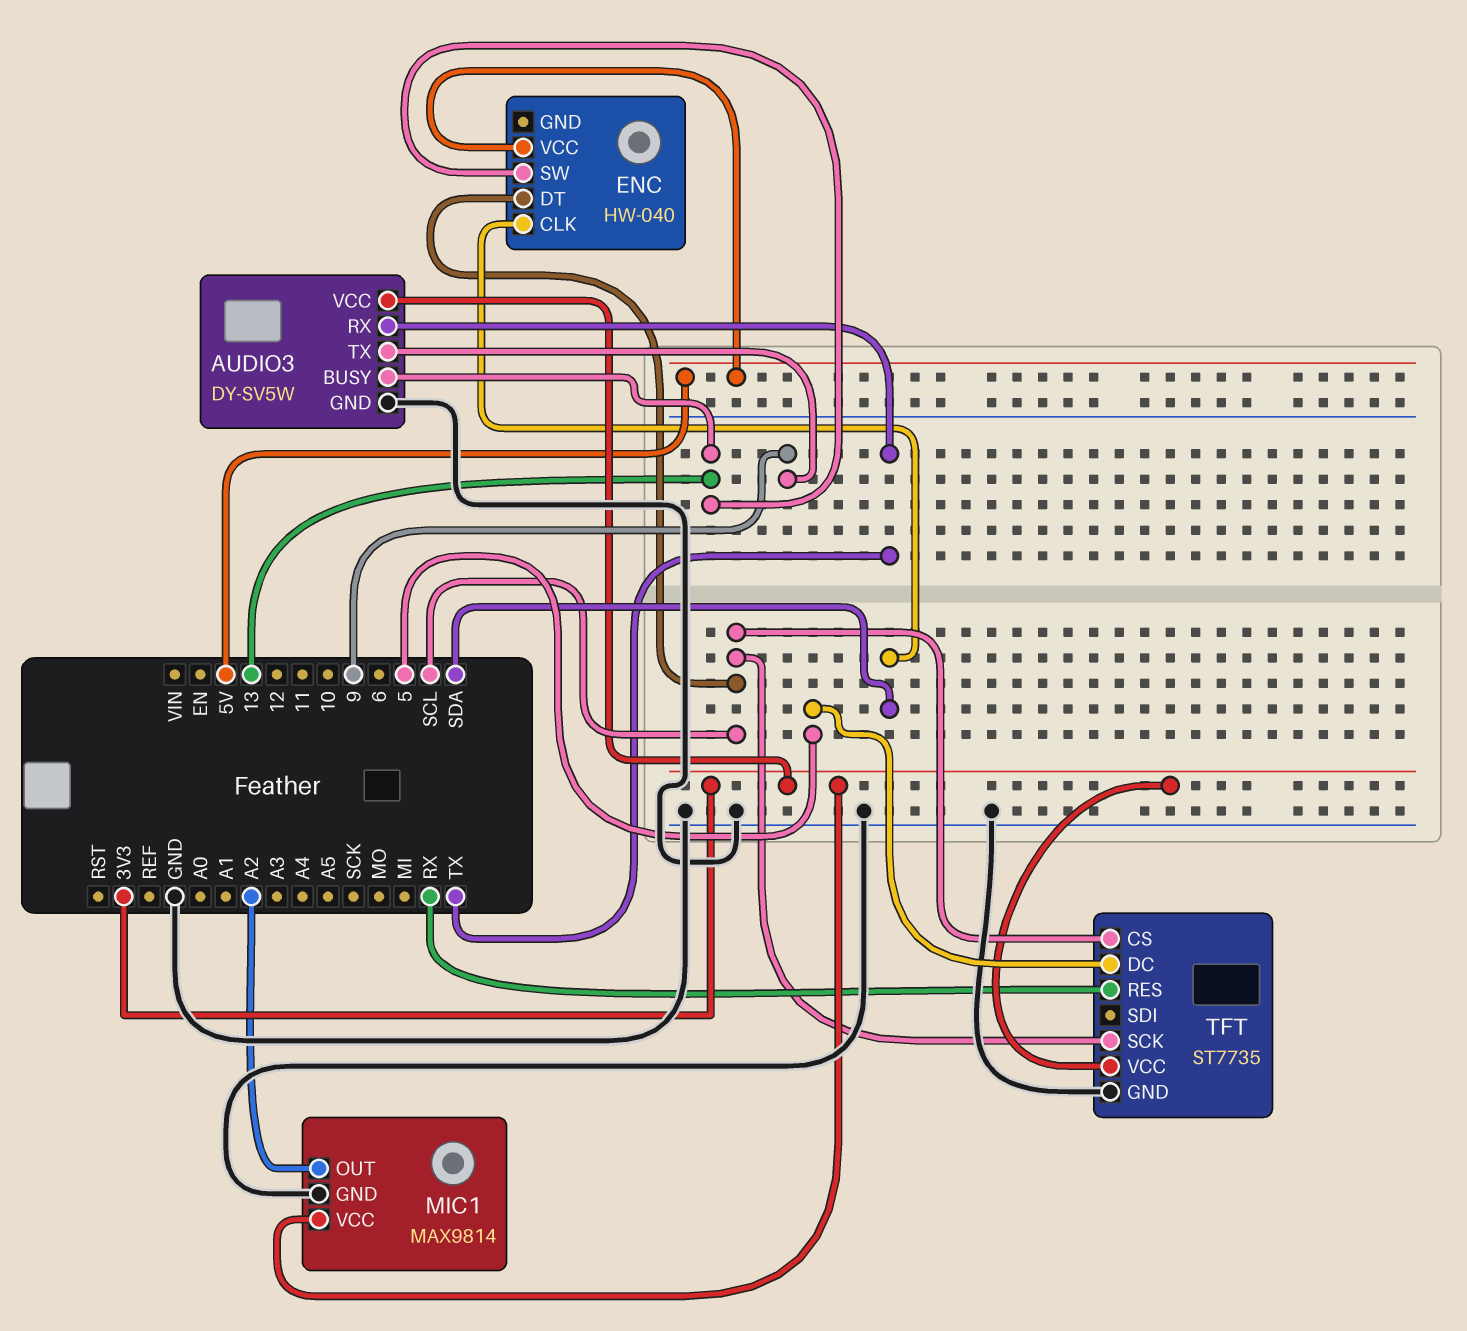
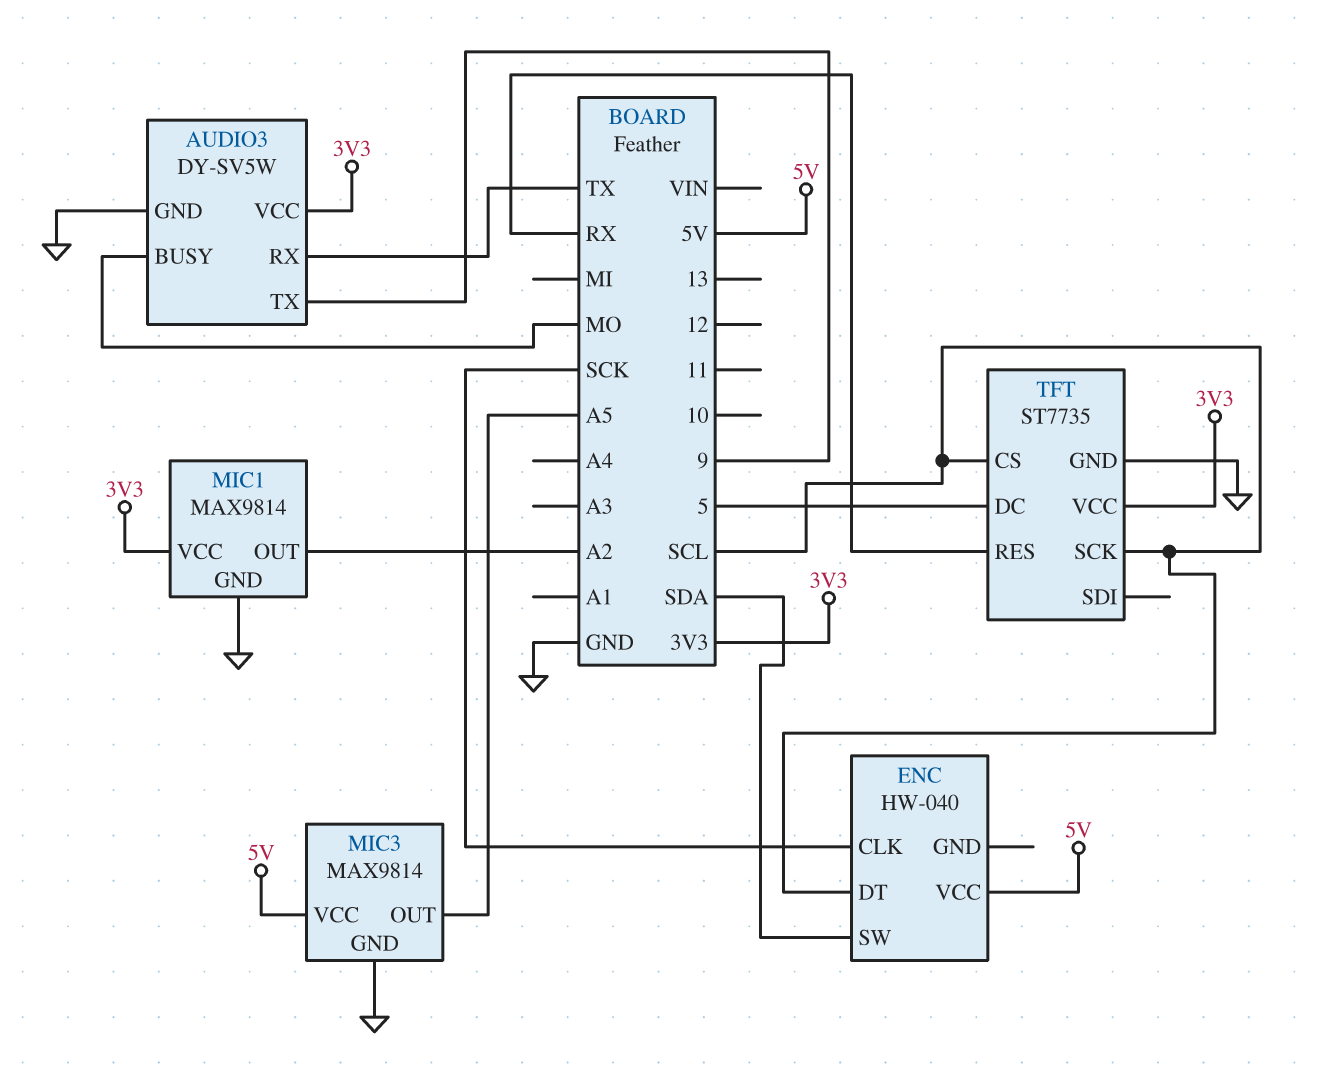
AUDIO3 pin BUSY: 13 -> MO
ENC pin CLK: SDA -> SCK
ENC pin SW: 13 -> SDA
MIC3: none -> MAX9814
MIC3 pin GND: none -> GND
MIC3 pin OUT: none -> A5
MIC3 pin VCC: none -> 5V

